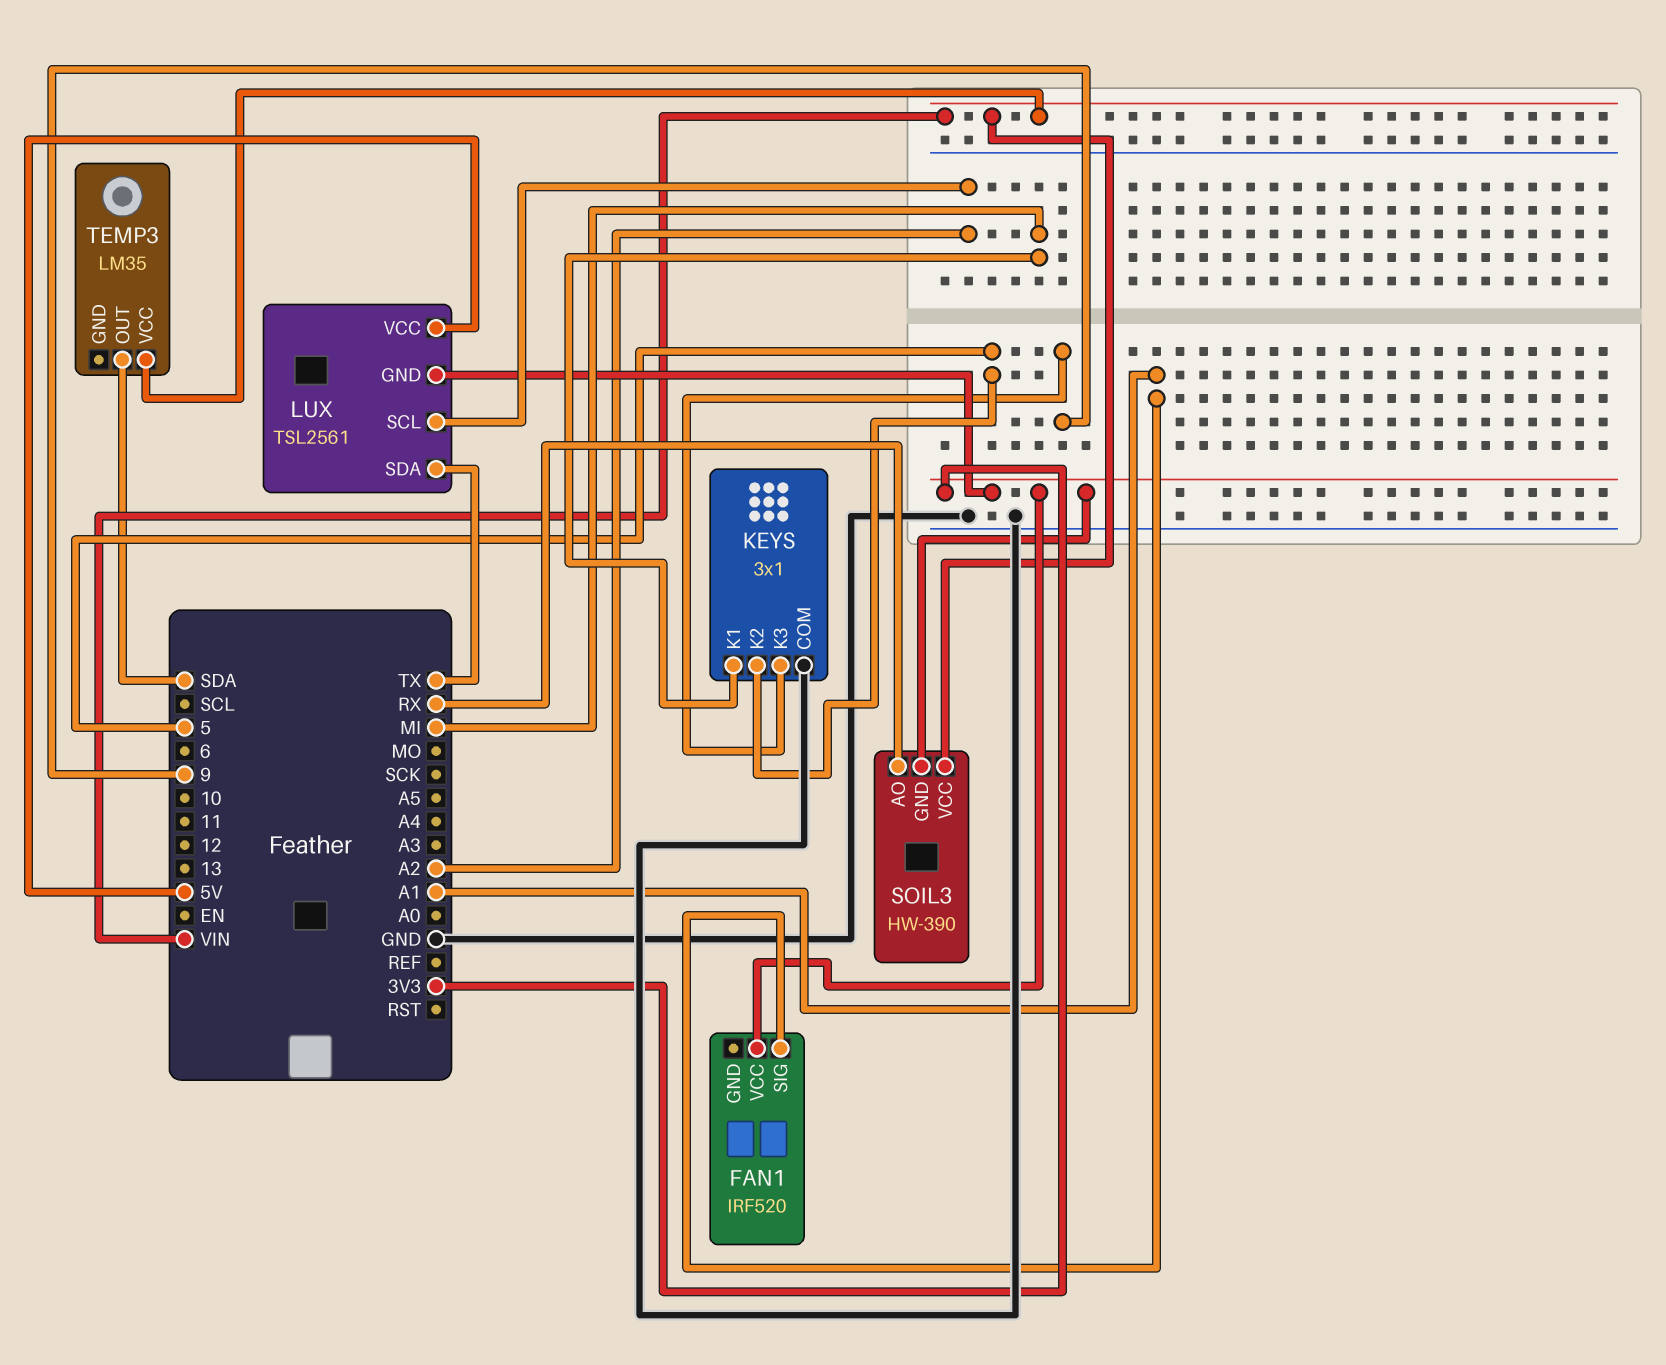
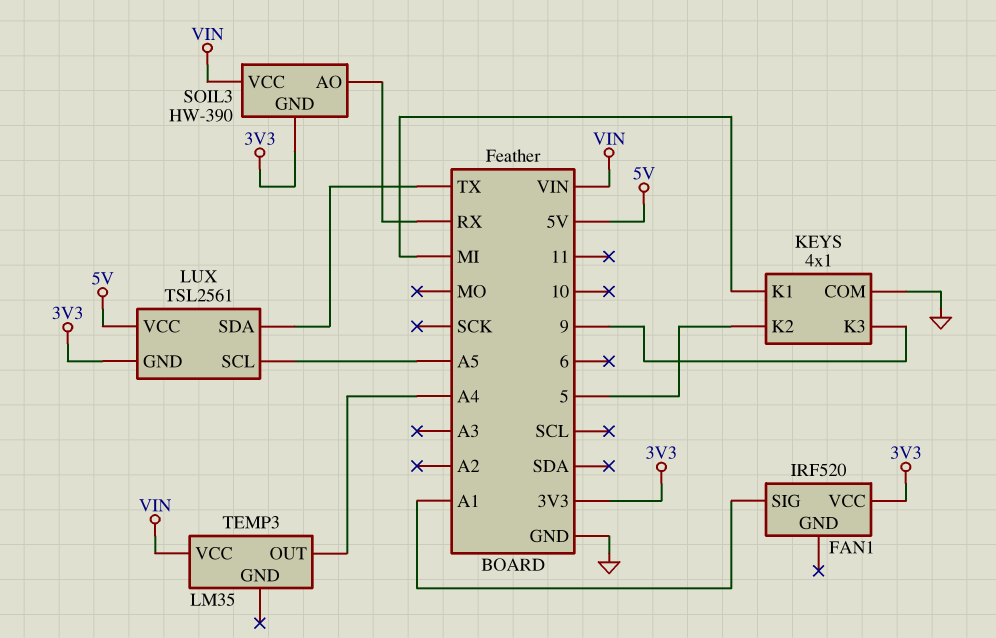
KEYS: 3x1 -> 4x1
LUX pin SCL: A2 -> A5
TEMP3 pin OUT: SDA -> A4

